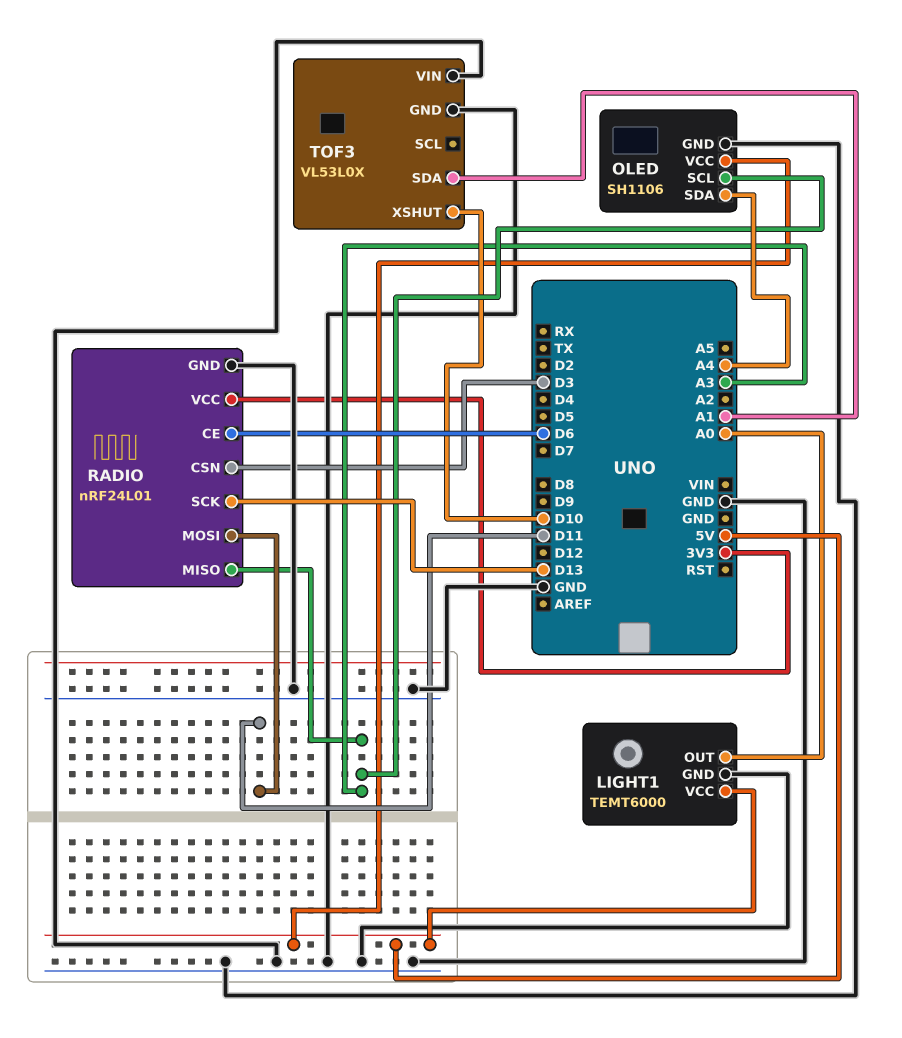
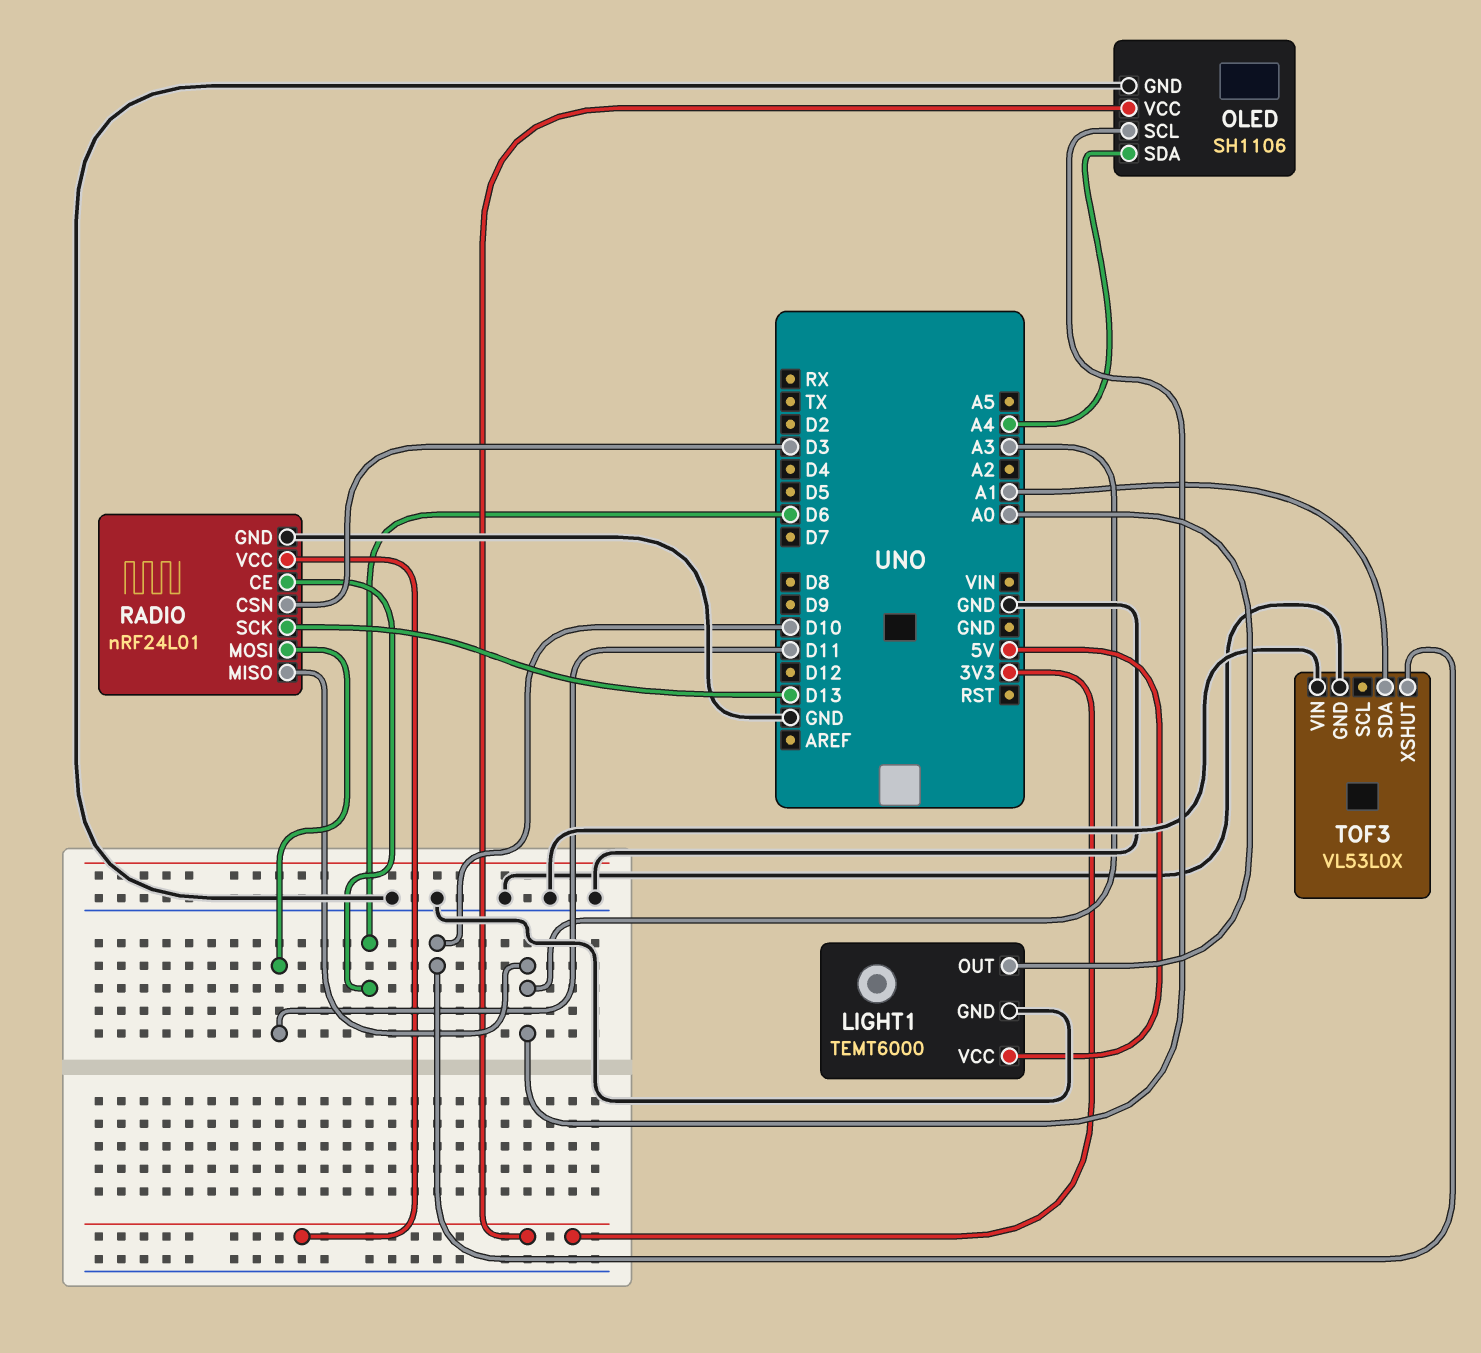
OLED pin VCC: 5V -> 3V3

